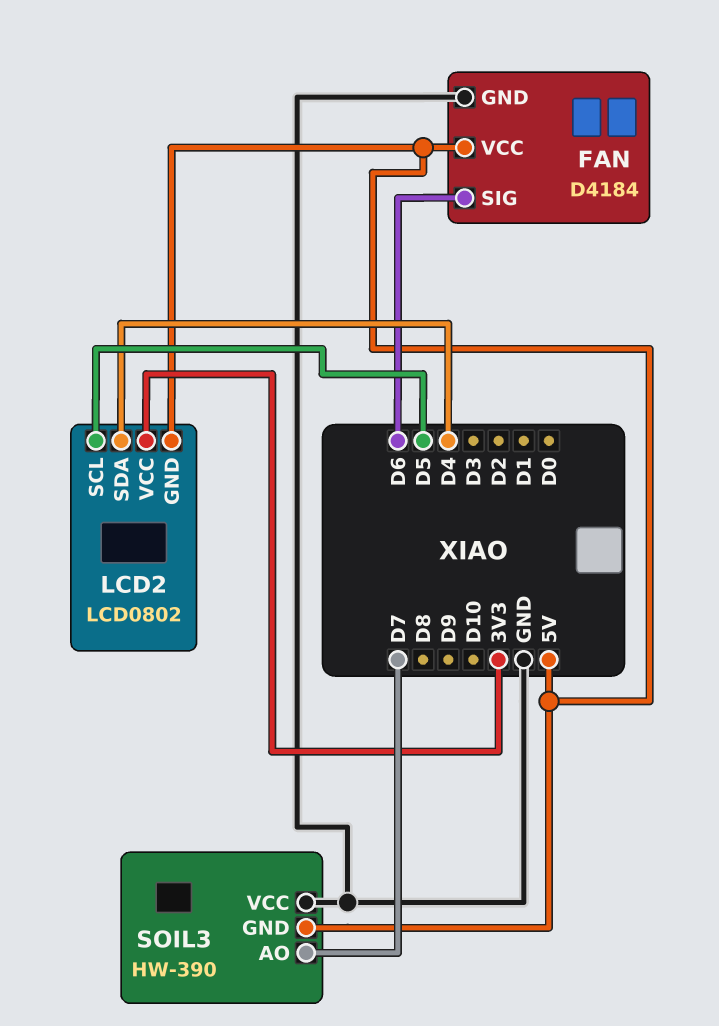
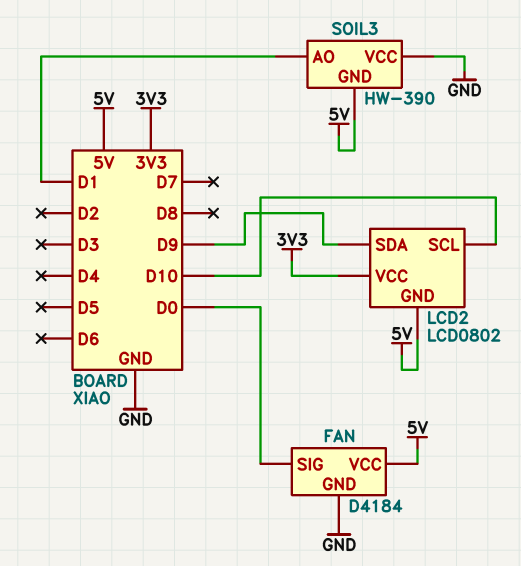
FAN pin SIG: D6 -> D0
LCD2 pin SCL: D5 -> D10
LCD2 pin SDA: D4 -> D9
SOIL3 pin AO: D7 -> D1

